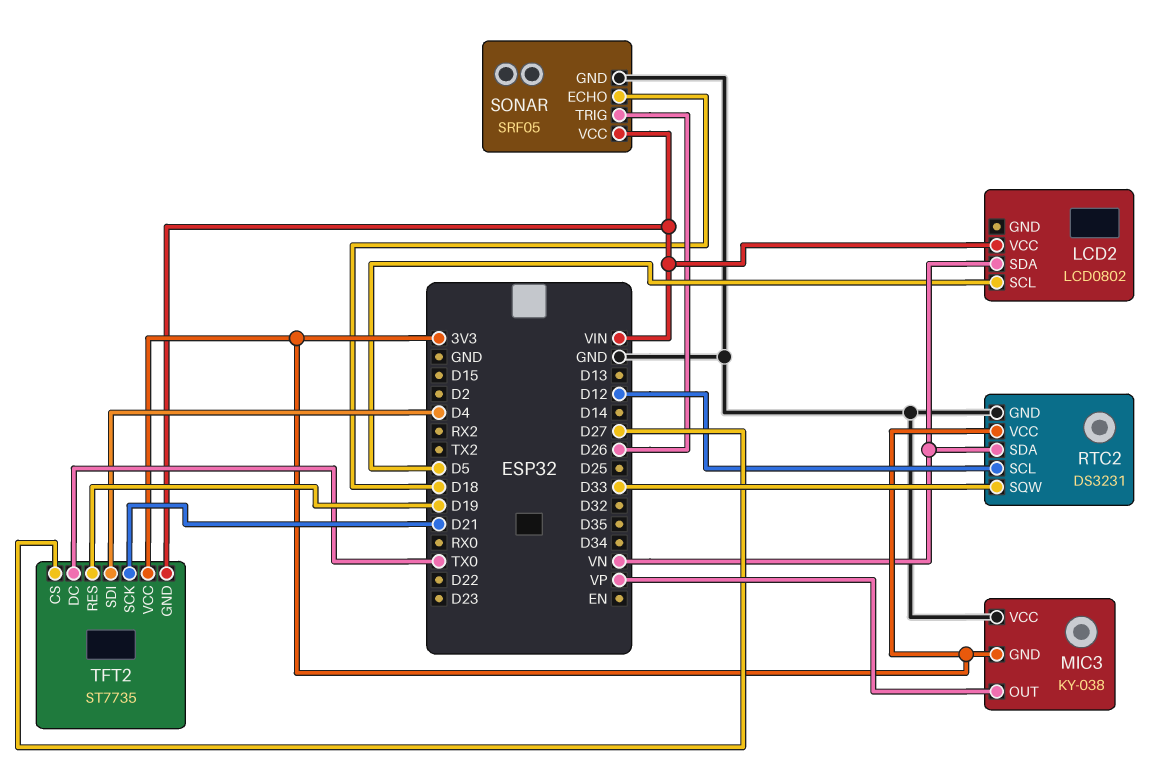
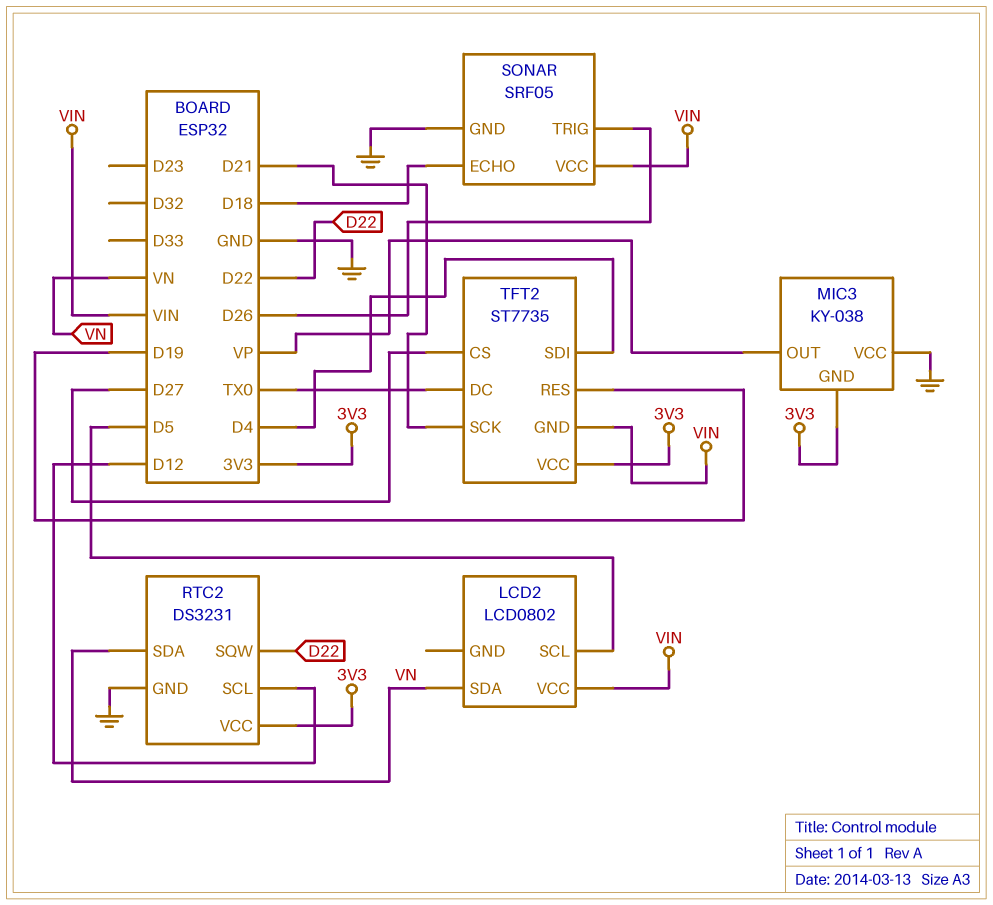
RTC2 pin SQW: D33 -> D22

